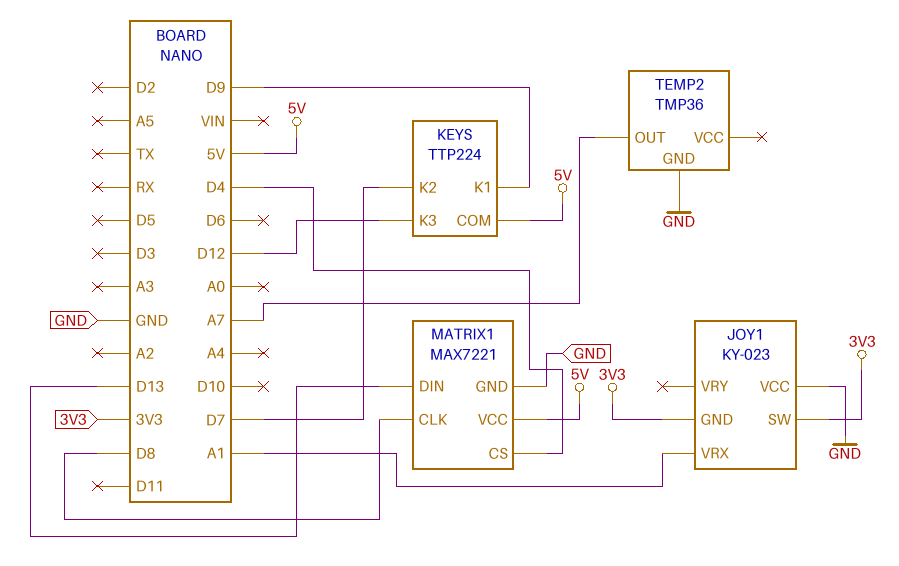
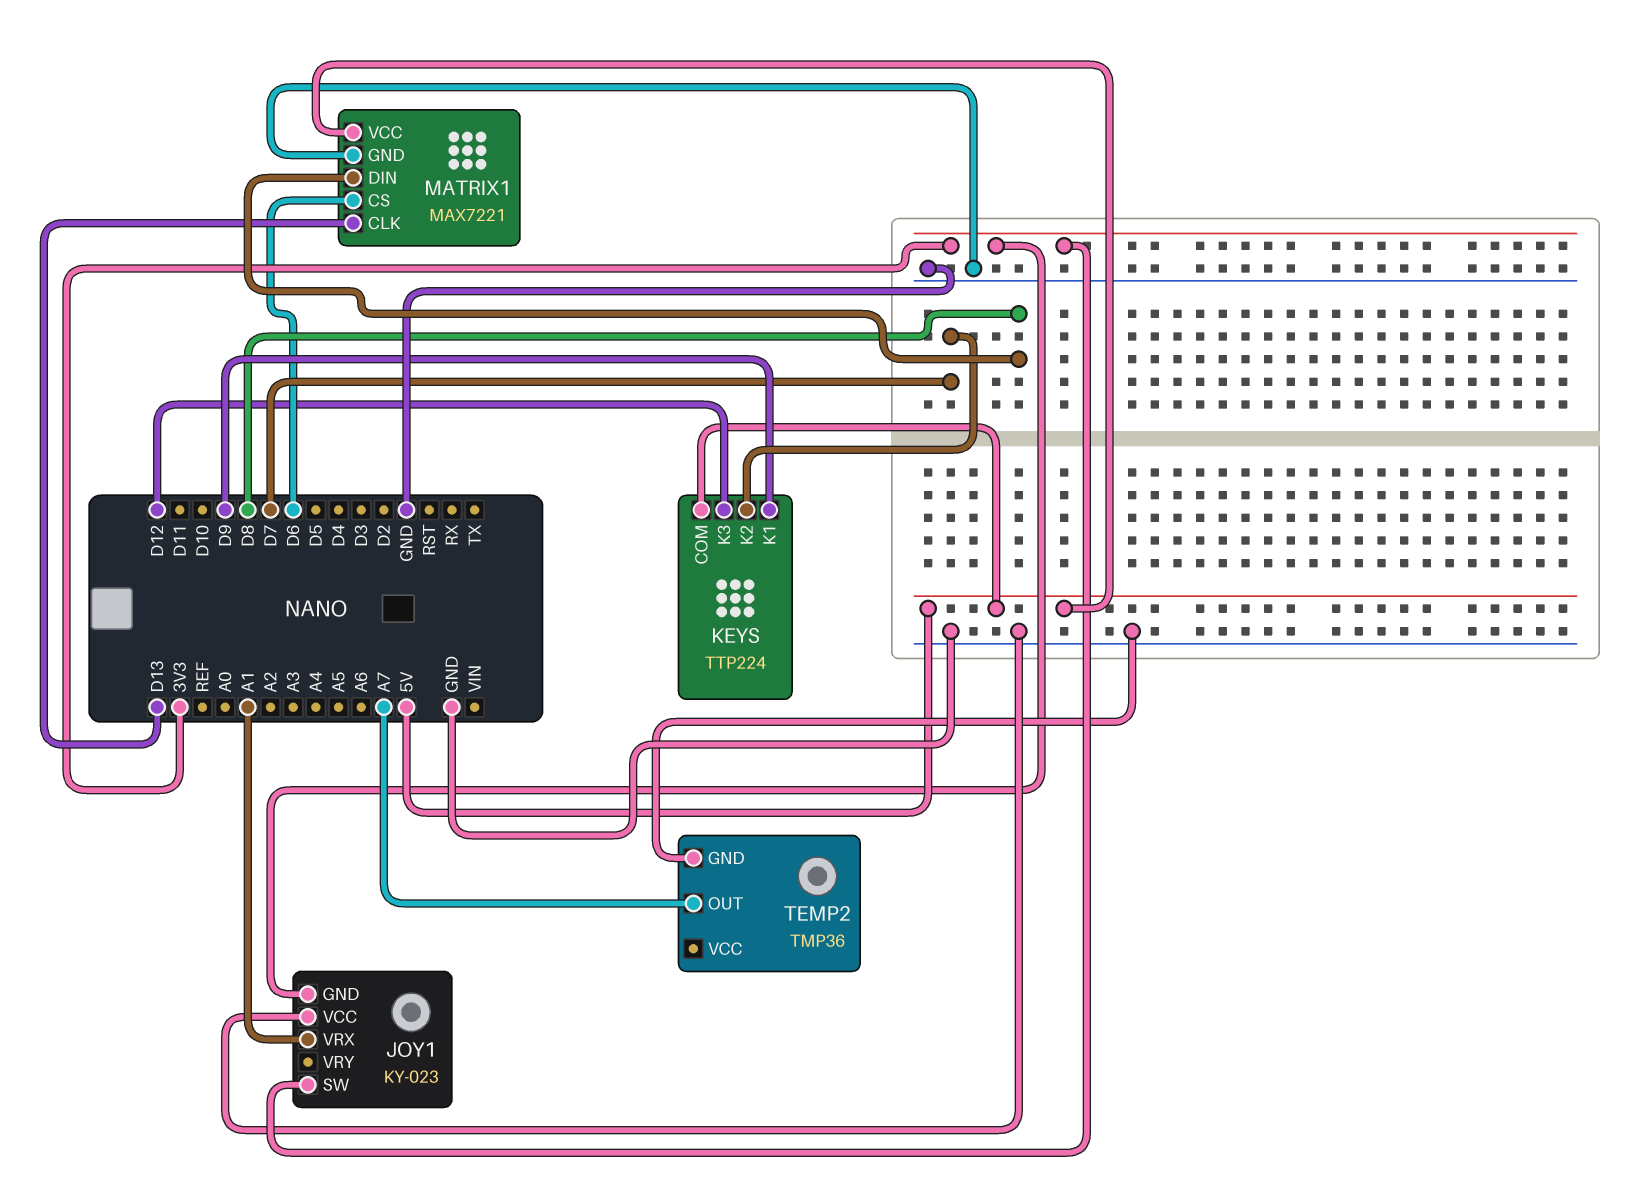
MATRIX1 pin CLK: D8 -> D13
MATRIX1 pin CS: D4 -> D6
MATRIX1 pin DIN: D13 -> D8

